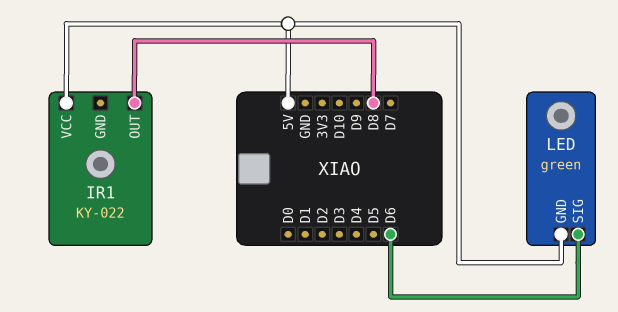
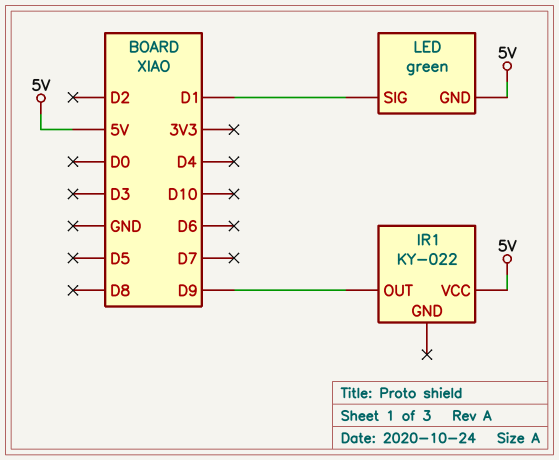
IR1 pin OUT: D8 -> D9
LED pin SIG: D6 -> D1

